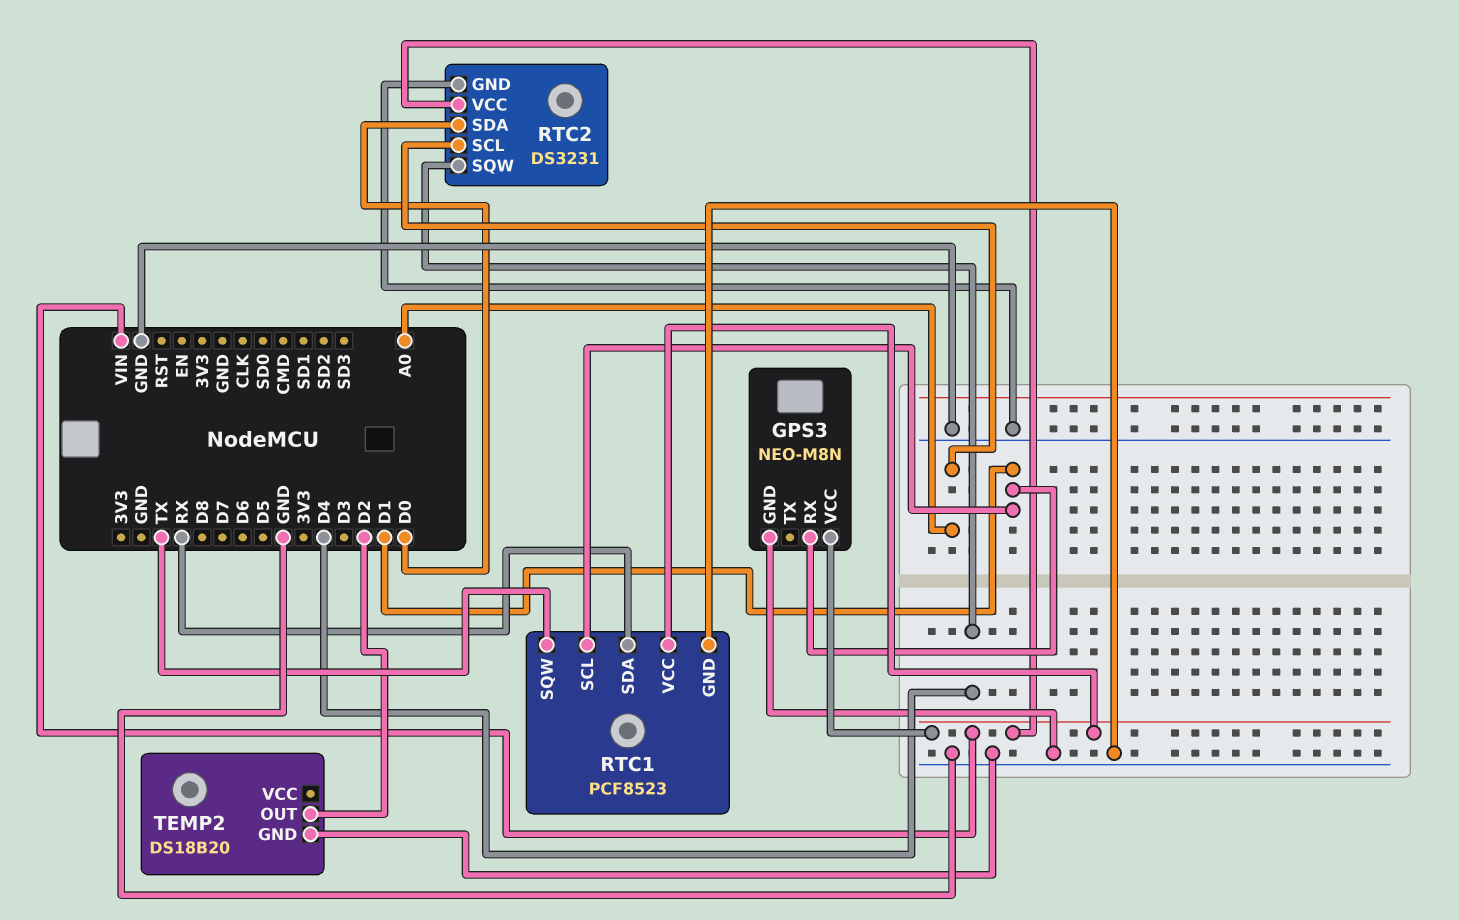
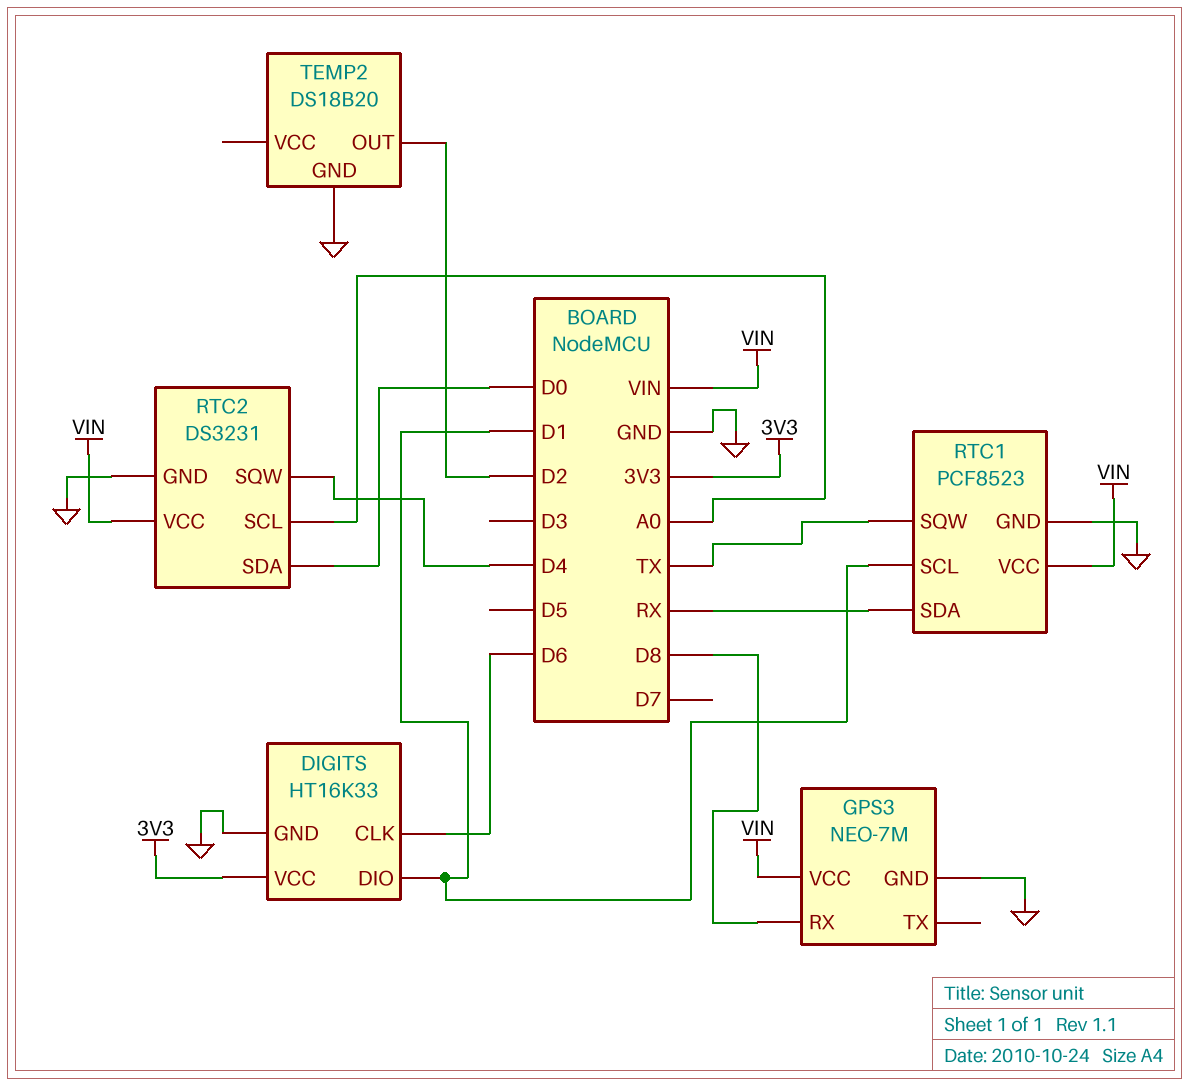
DIGITS: none -> HT16K33
DIGITS pin CLK: none -> D6
DIGITS pin DIO: none -> D1
DIGITS pin GND: none -> GND
DIGITS pin VCC: none -> 3V3
GPS3: NEO-M8N -> NEO-7M
GPS3 pin RX: D1 -> D8

